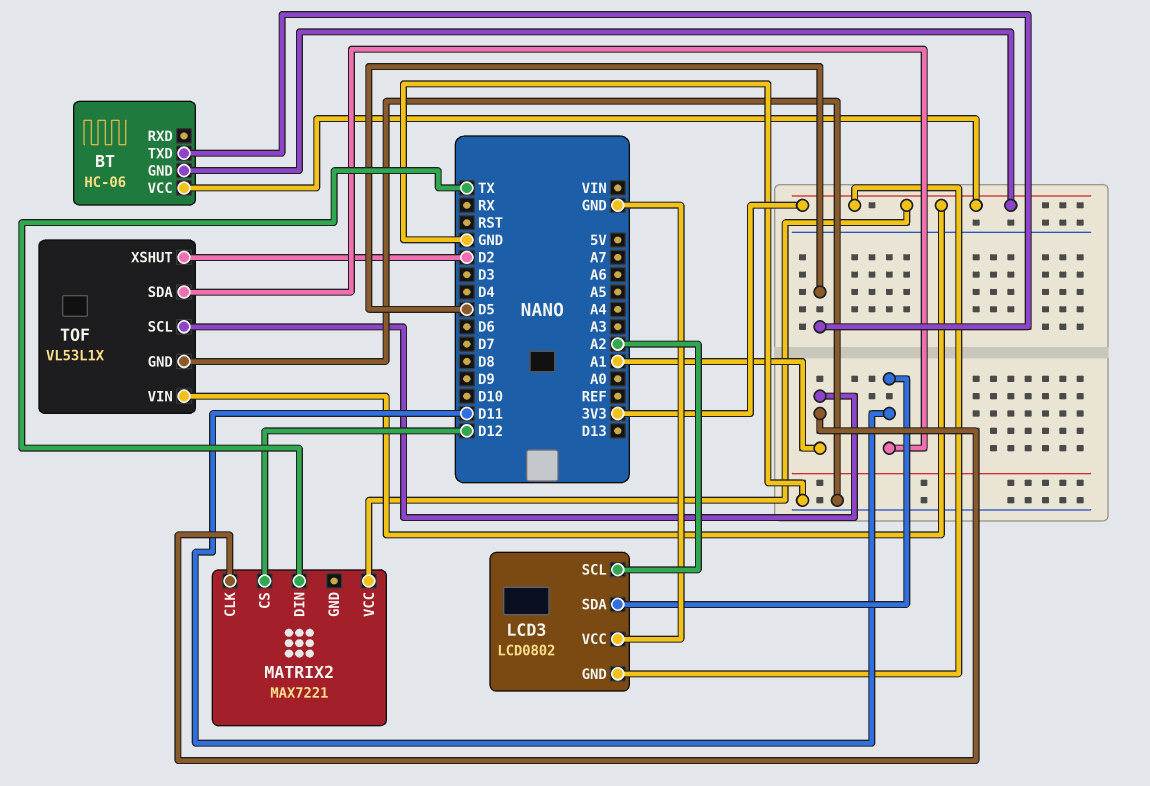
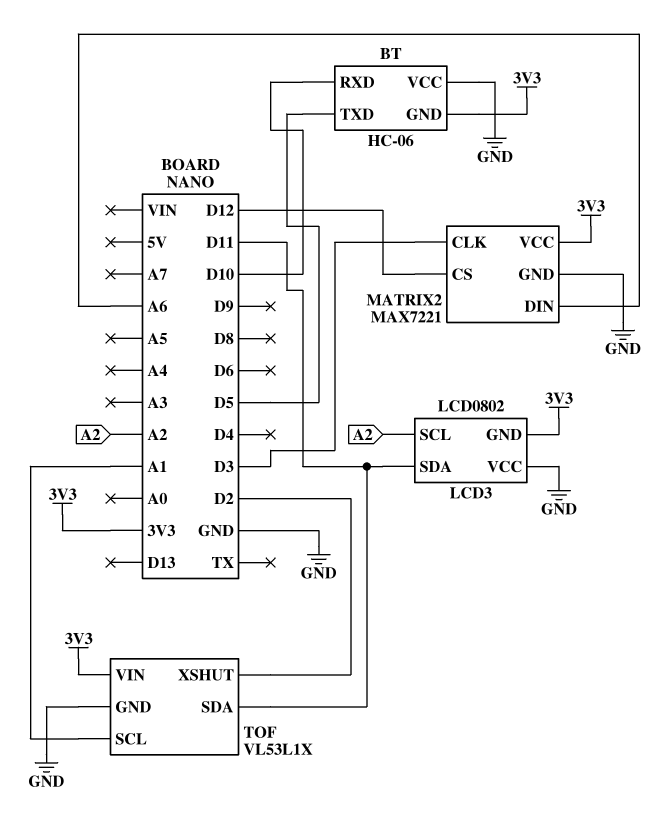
BT pin RXD: none -> D10
BT pin VCC: 3V3 -> GND
MATRIX2 pin CLK: A1 -> D3
MATRIX2 pin DIN: TX -> A6
MATRIX2 pin GND: none -> GND

